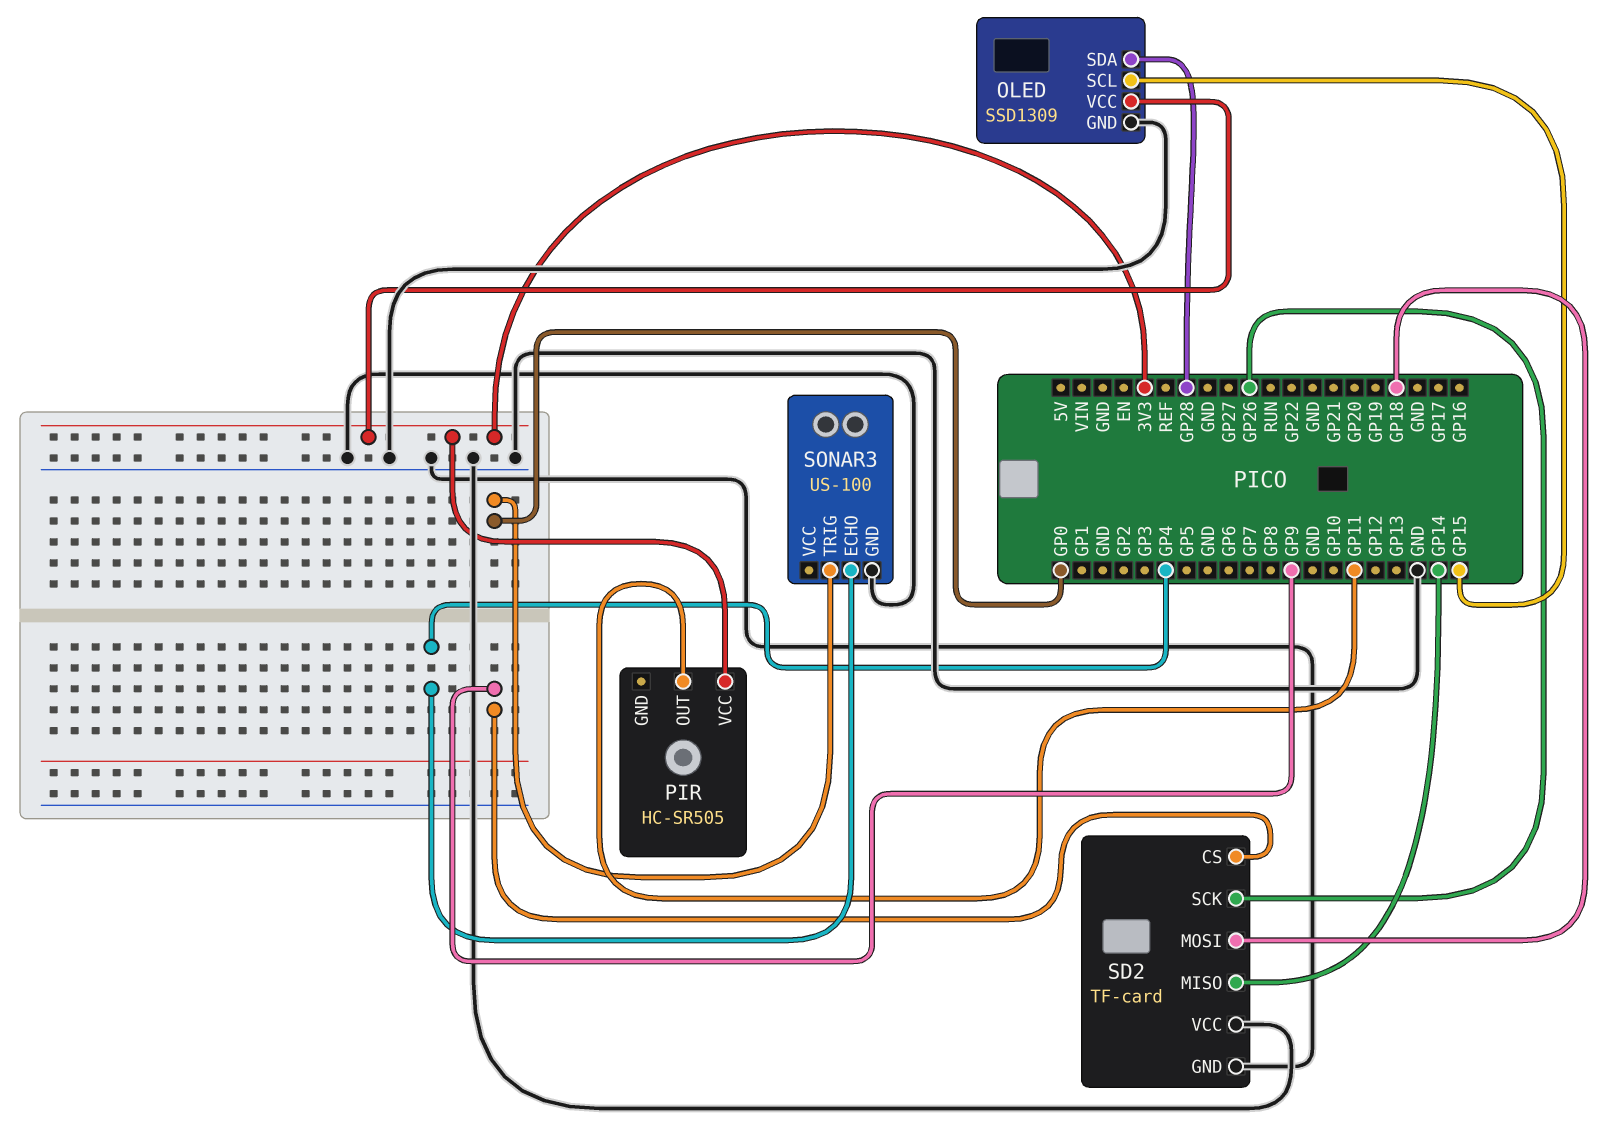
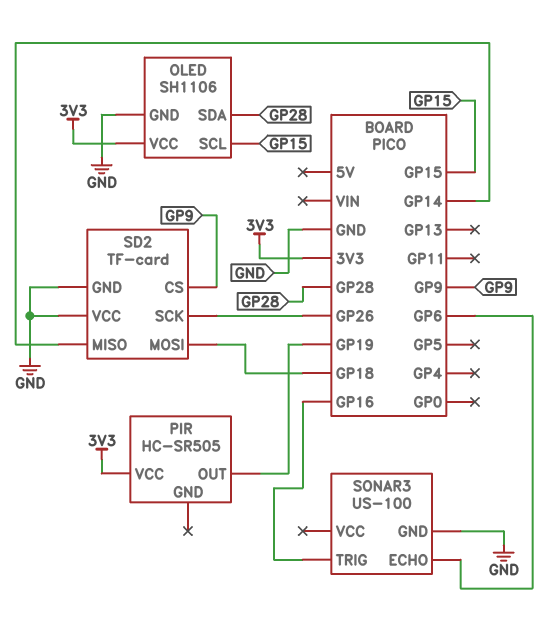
OLED: SSD1309 -> SH1106
PIR pin OUT: GP11 -> GP19
SONAR3 pin ECHO: GP4 -> GP6
SONAR3 pin TRIG: GP0 -> GP16

